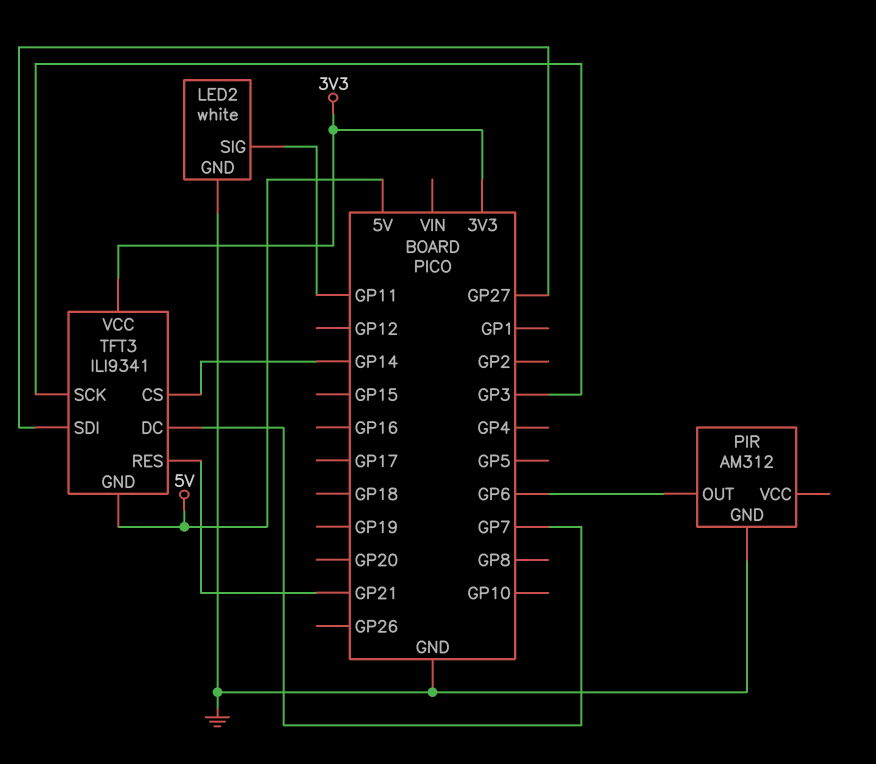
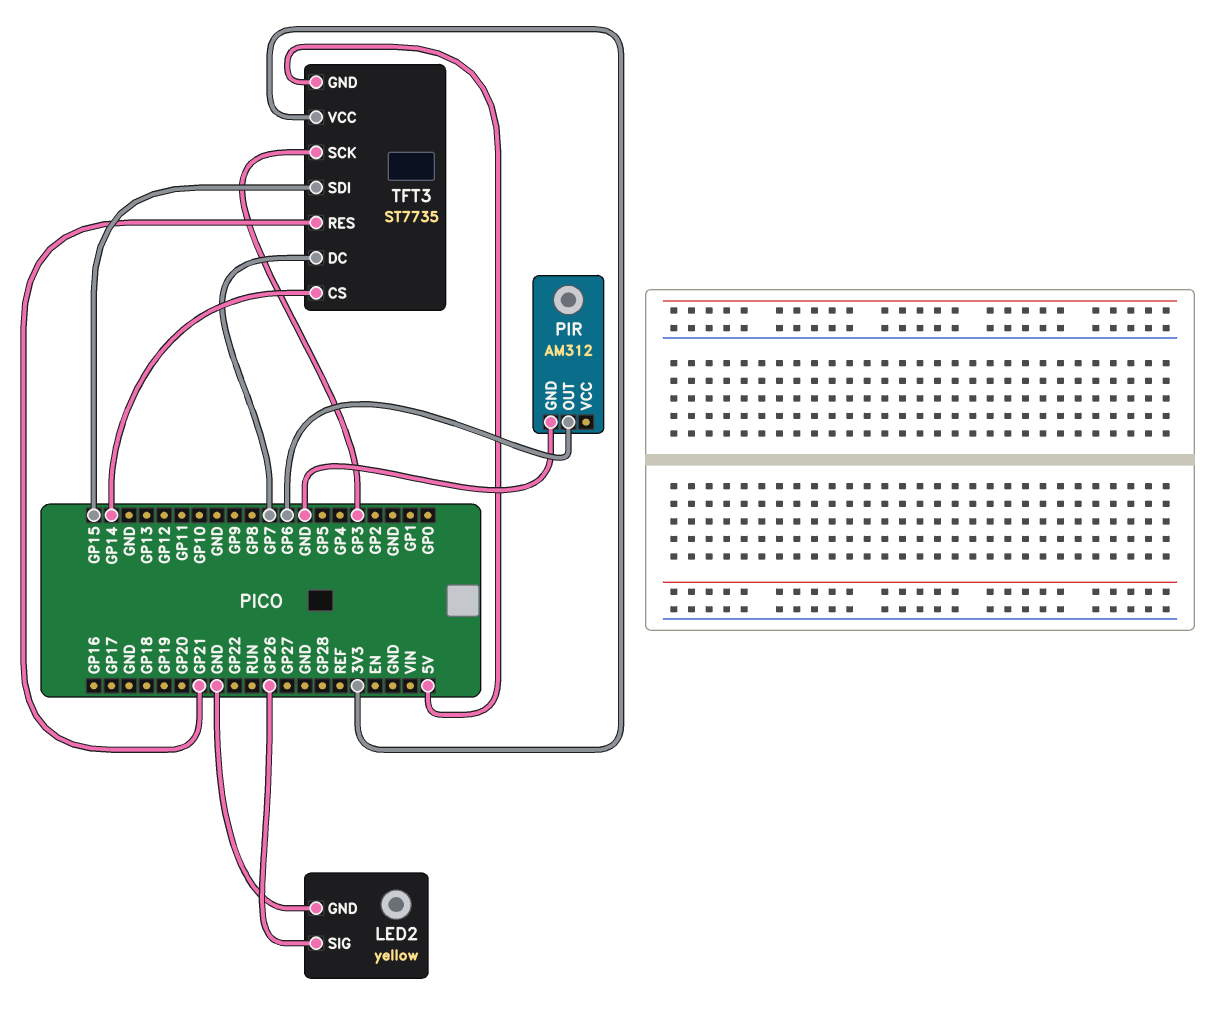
LED2: white -> yellow
LED2 pin SIG: GP11 -> GP26
TFT3: ILI9341 -> ST7735
TFT3 pin SDI: GP27 -> GP15

